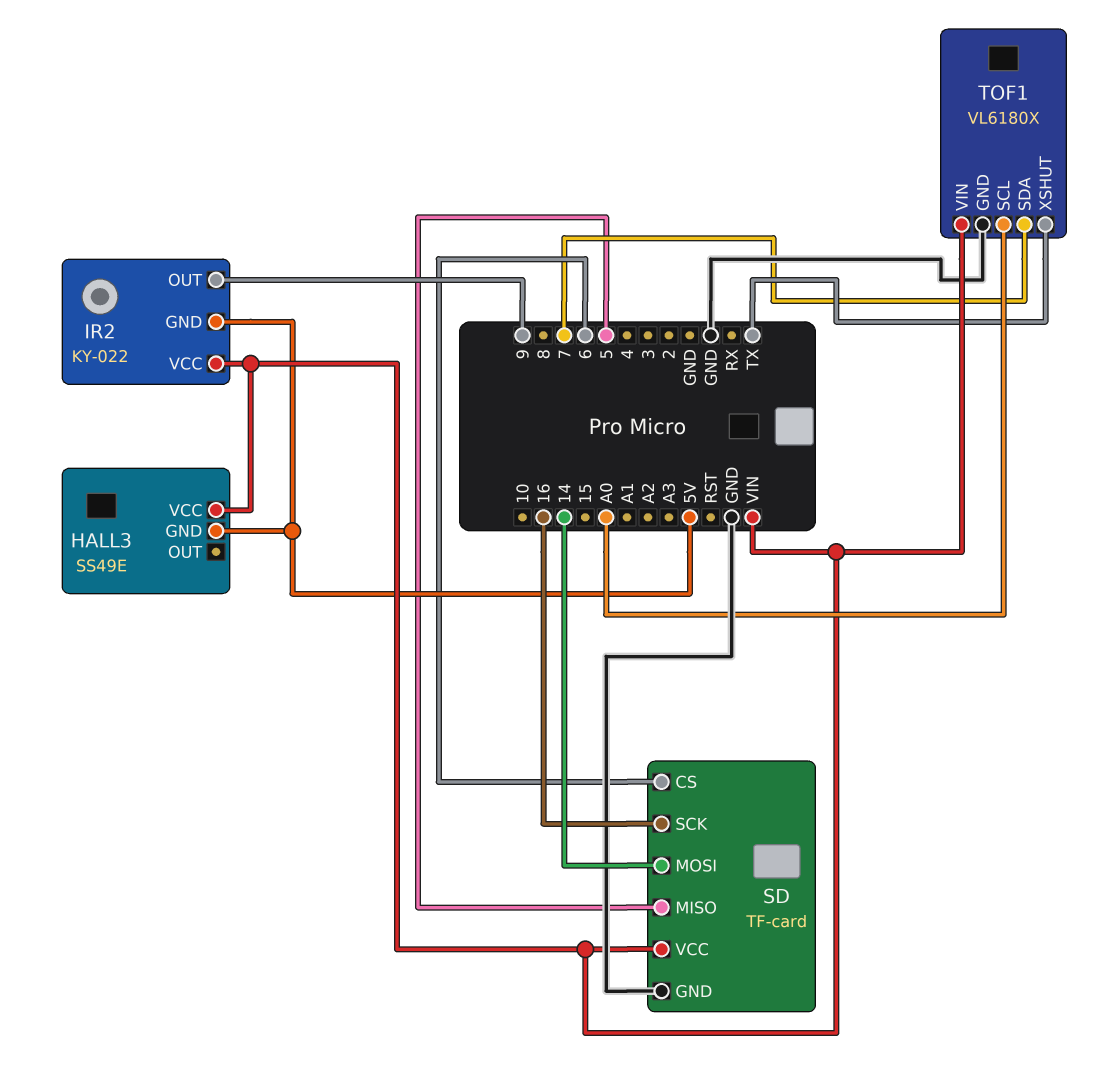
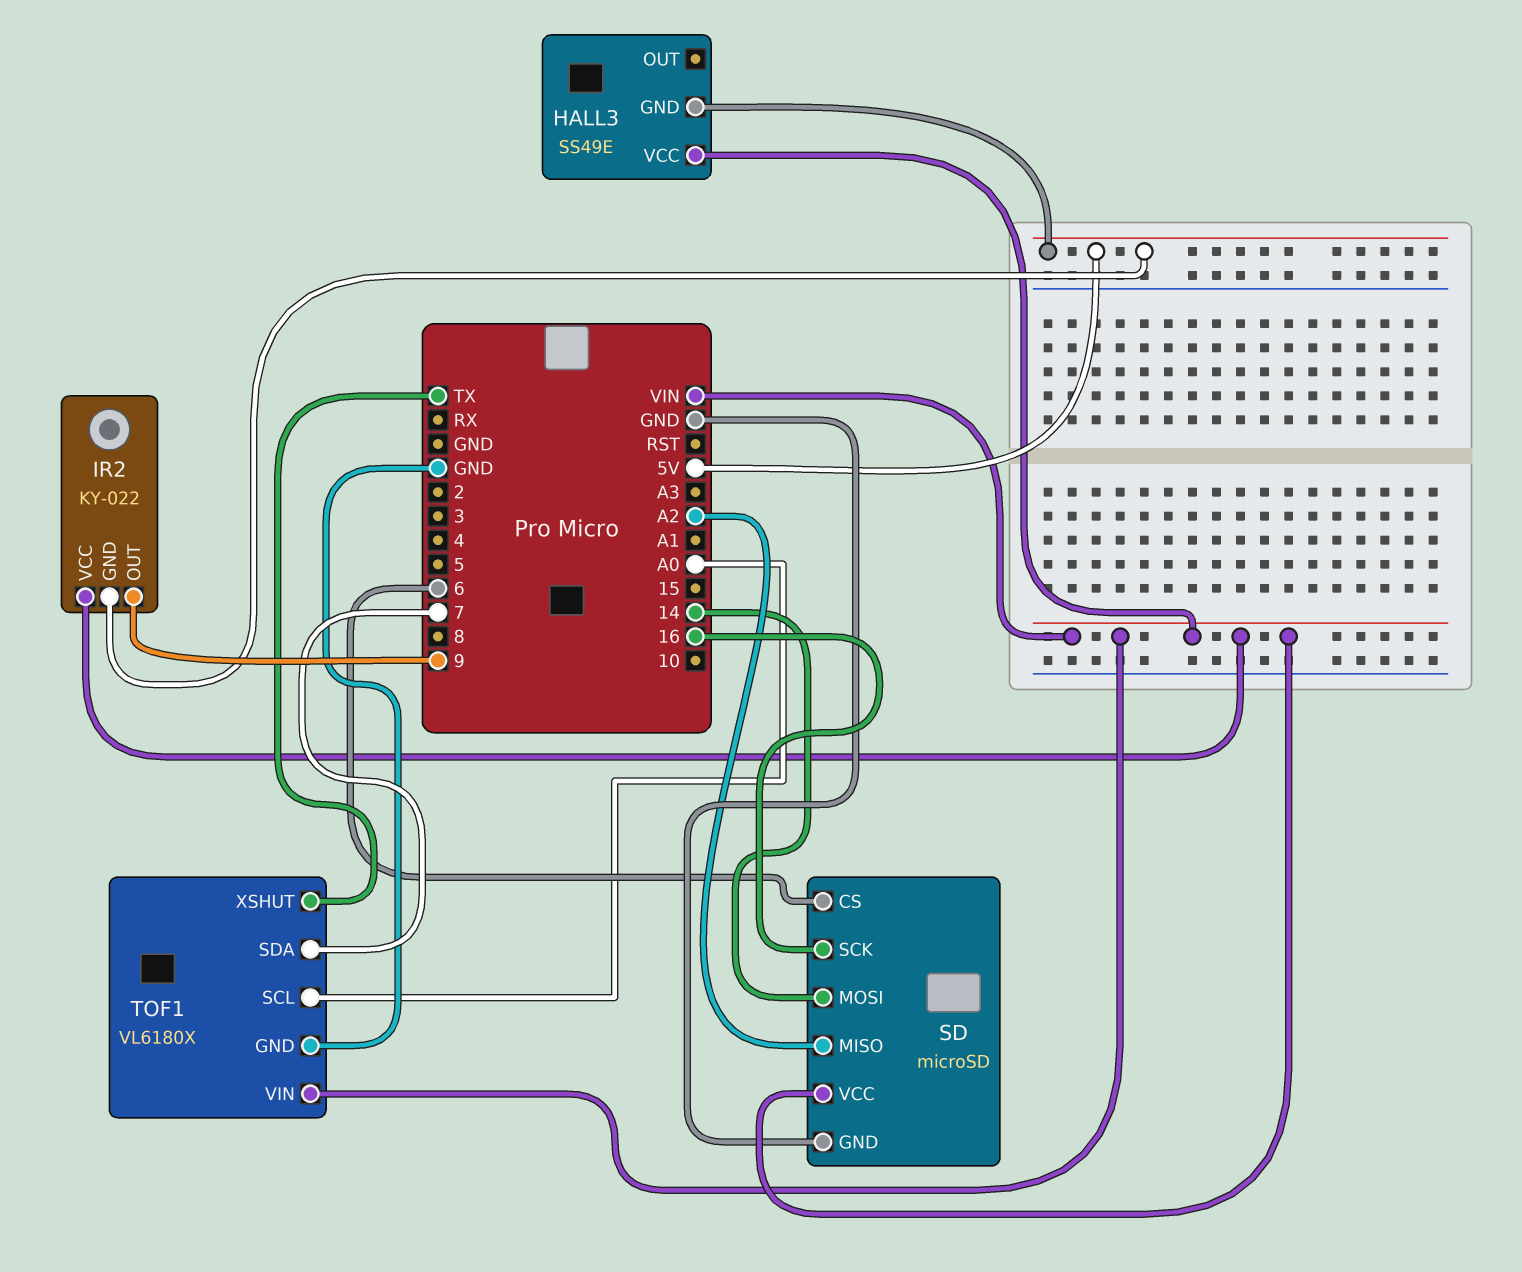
SD: TF-card -> microSD
SD pin MISO: 5 -> A2

